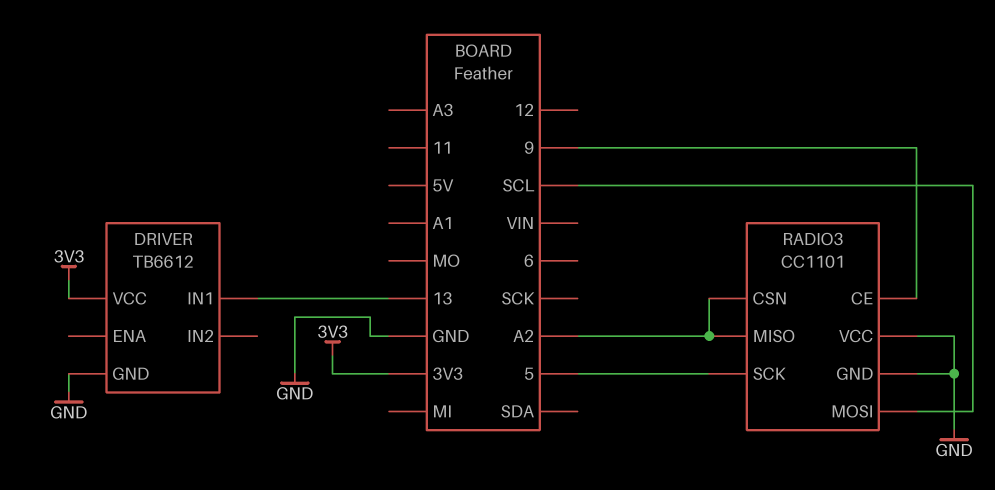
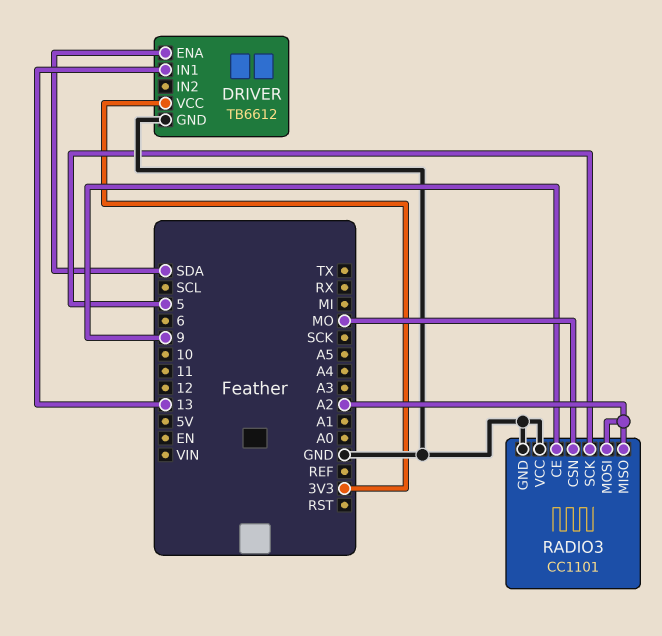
DRIVER pin ENA: none -> SDA
RADIO3 pin CSN: A2 -> MO
RADIO3 pin MOSI: SCL -> A2

